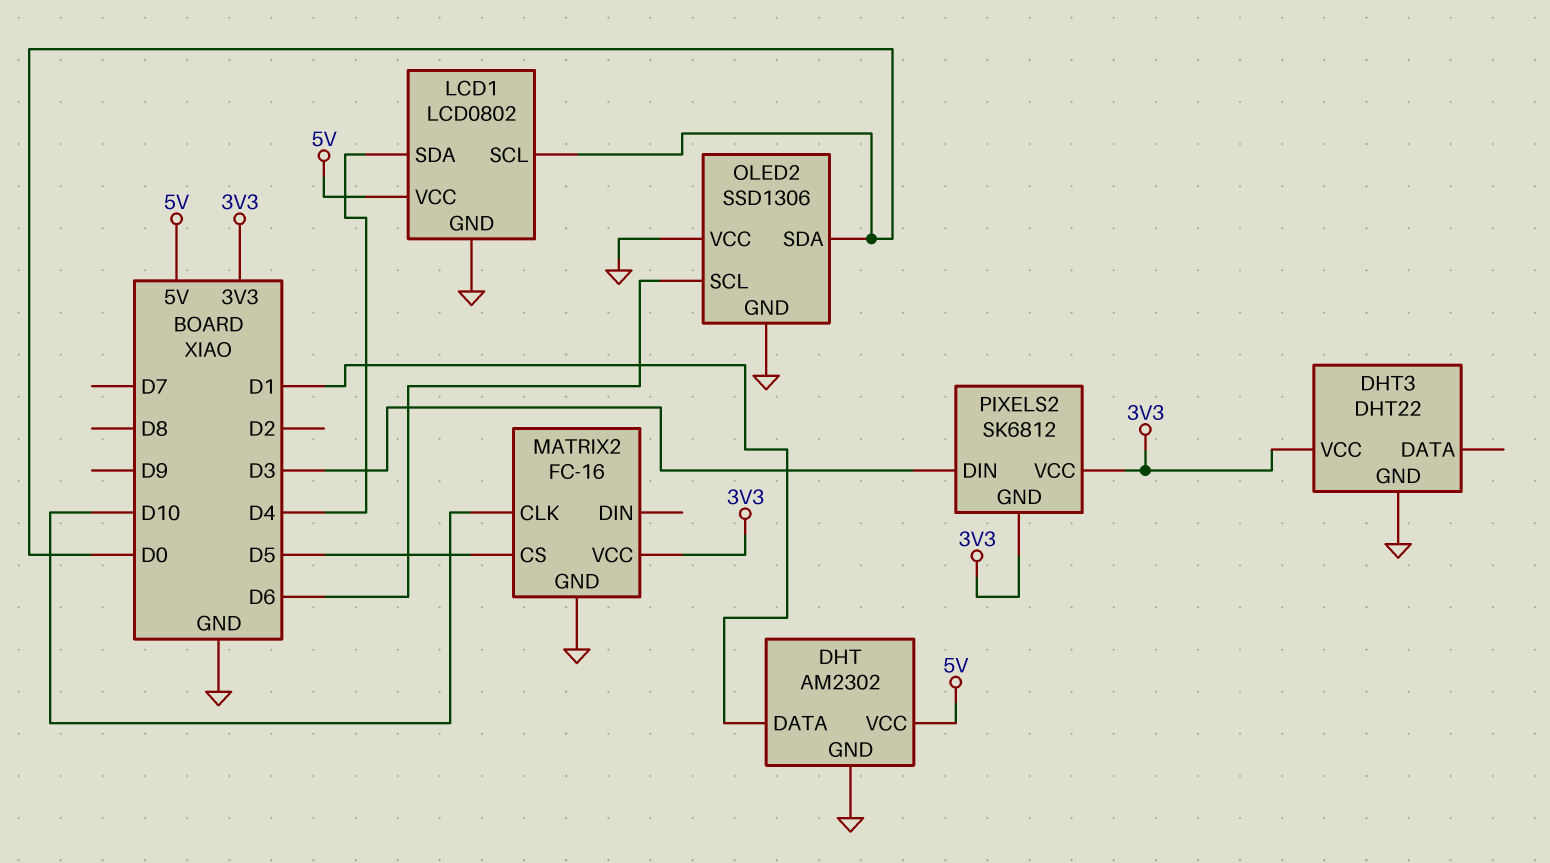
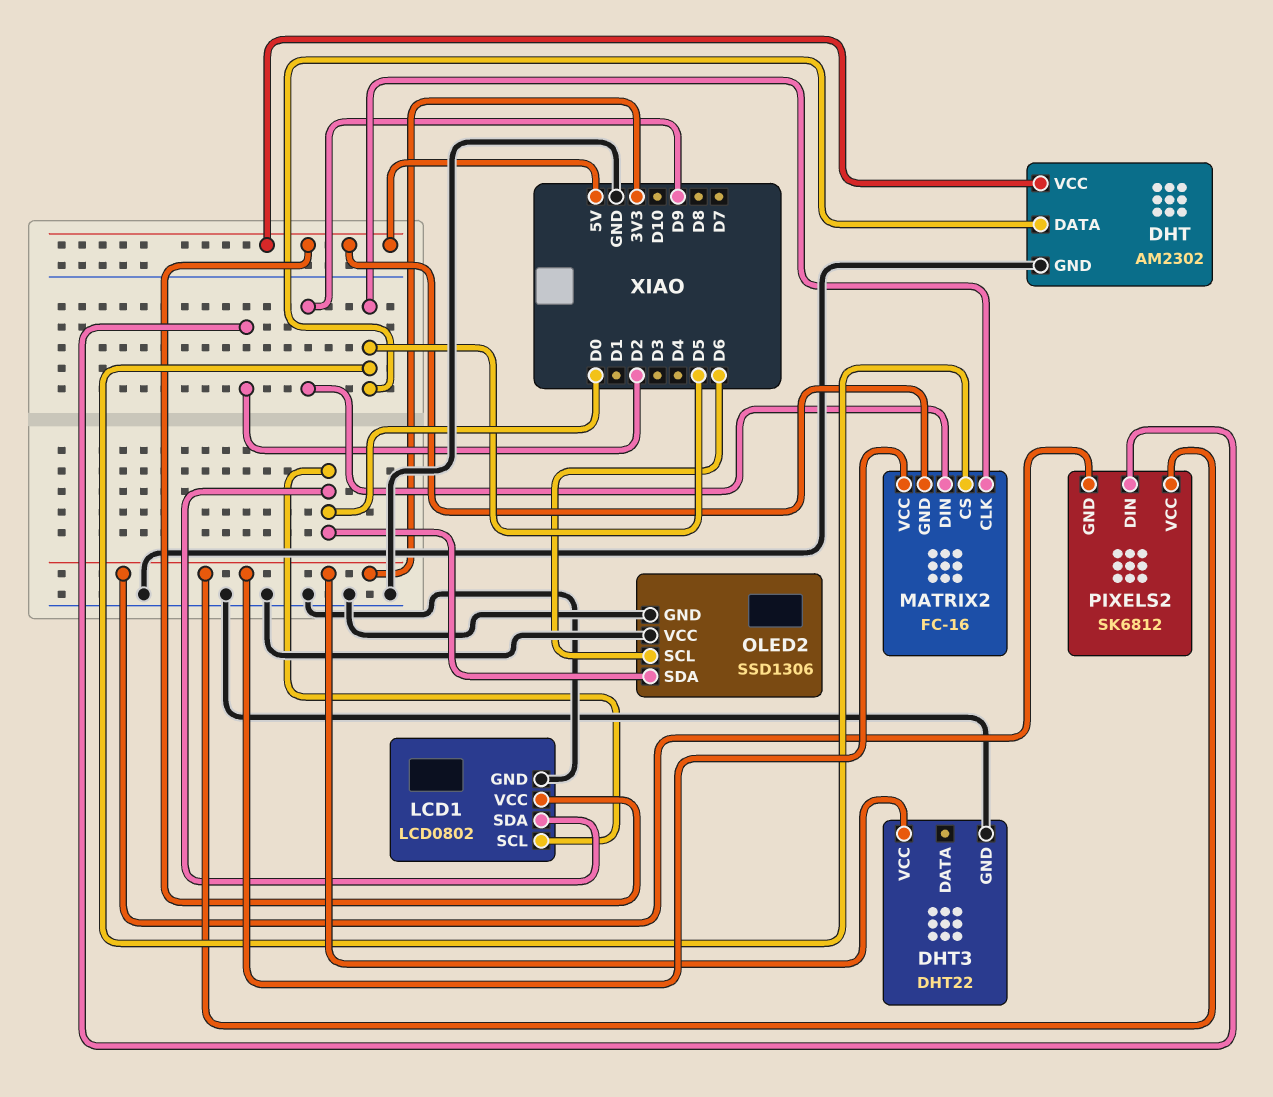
DHT pin DATA: D1 -> D5
LCD1 pin SDA: D4 -> D0
MATRIX2 pin CLK: D10 -> D5
MATRIX2 pin DIN: none -> D9
MATRIX2 pin GND: GND -> 5V
PIXELS2 pin DIN: D3 -> D2

